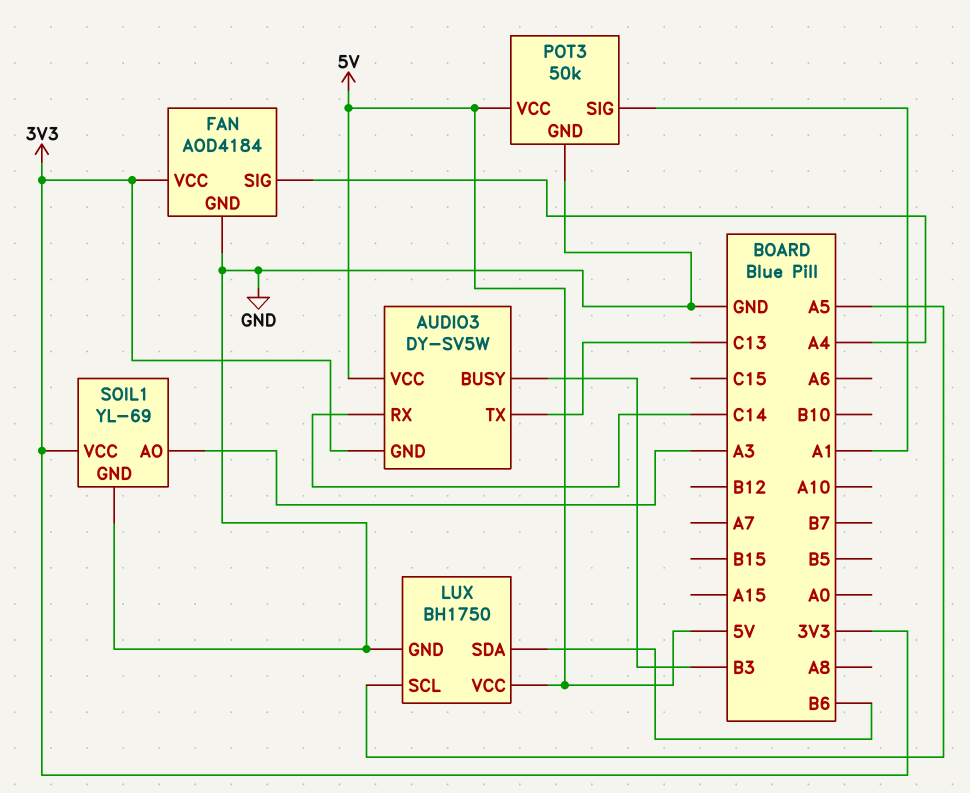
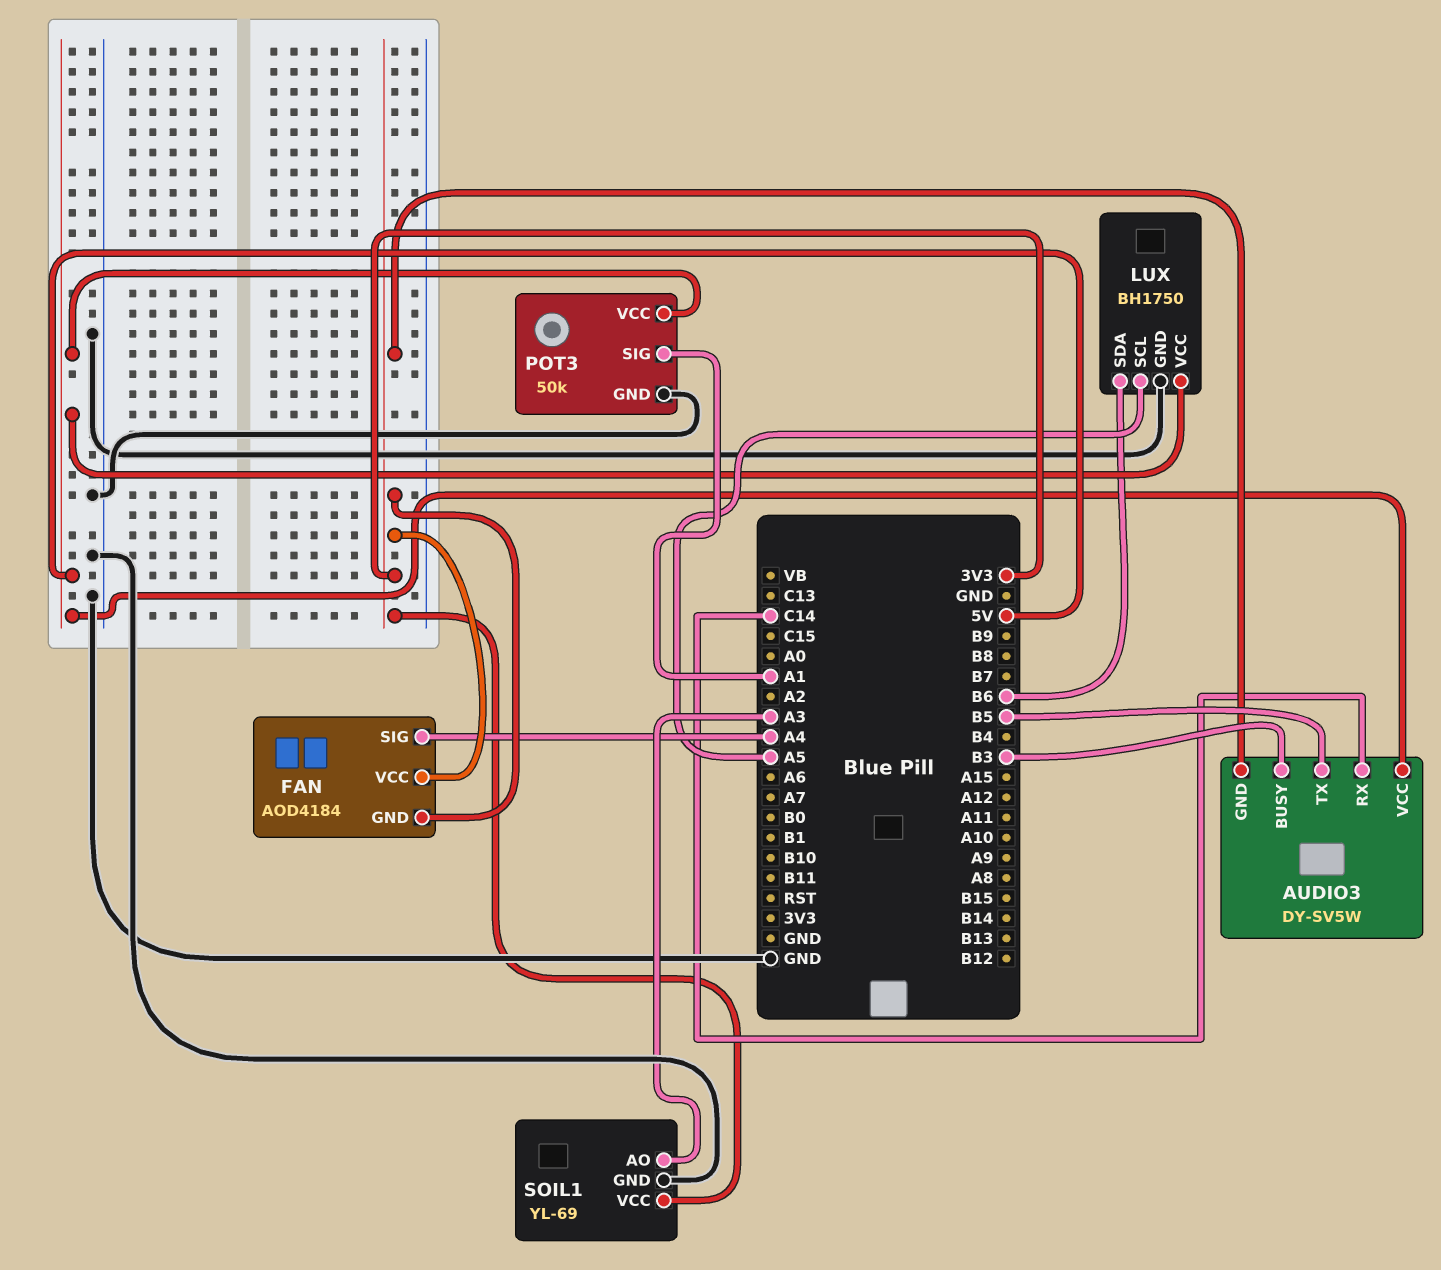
AUDIO3 pin TX: C13 -> B5
FAN pin GND: GND -> 3V3

